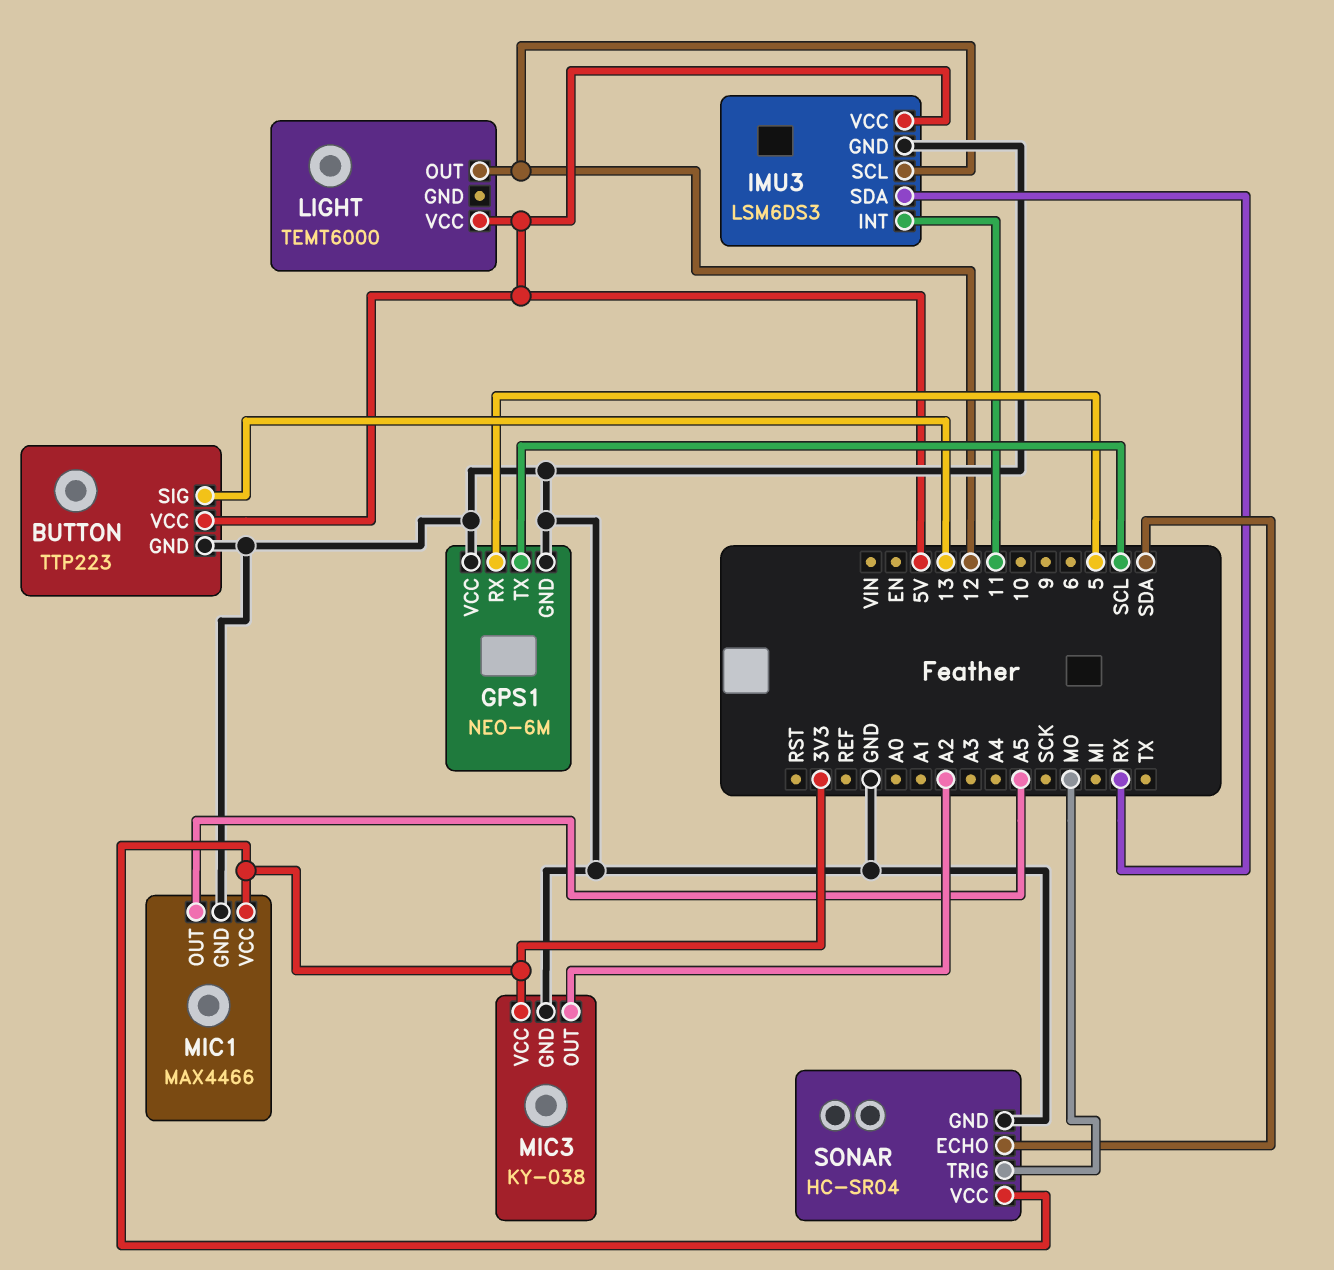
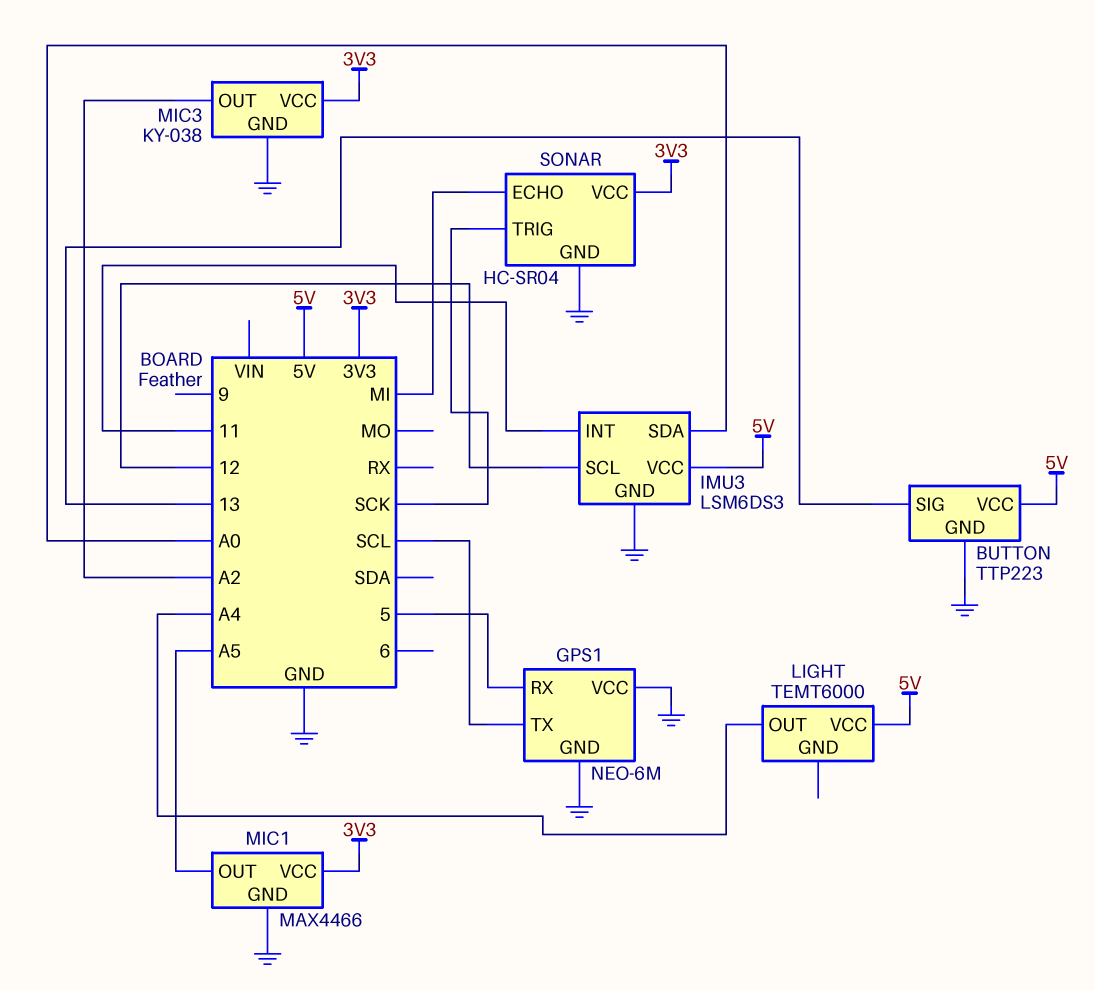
IMU3 pin SDA: RX -> A0
LIGHT pin OUT: 12 -> A4
SONAR pin ECHO: SDA -> MI
SONAR pin TRIG: MO -> SCK

